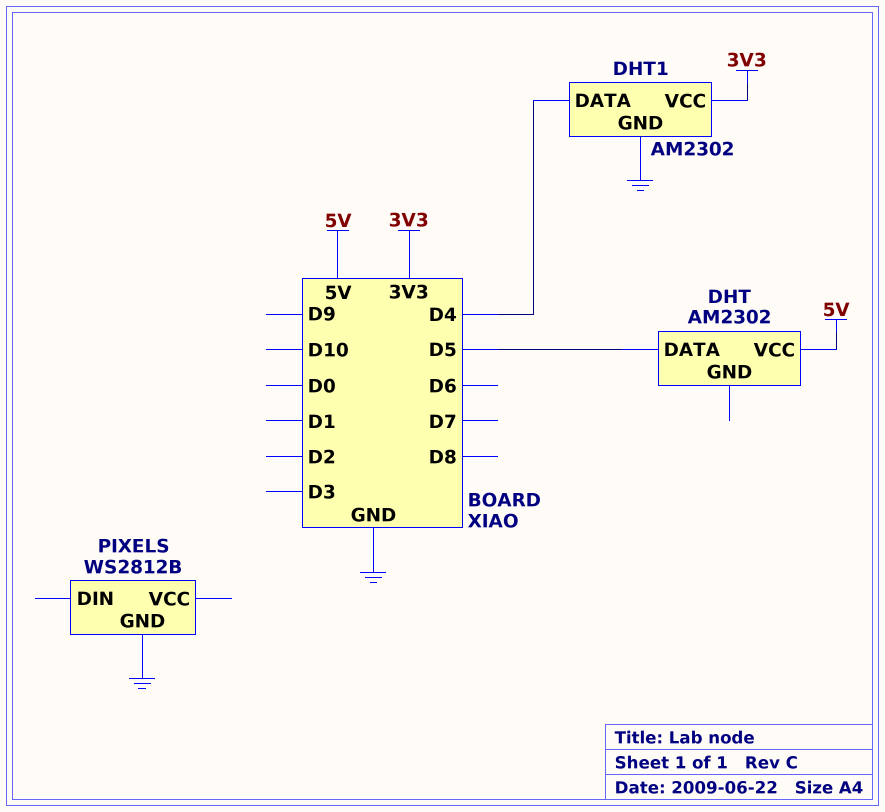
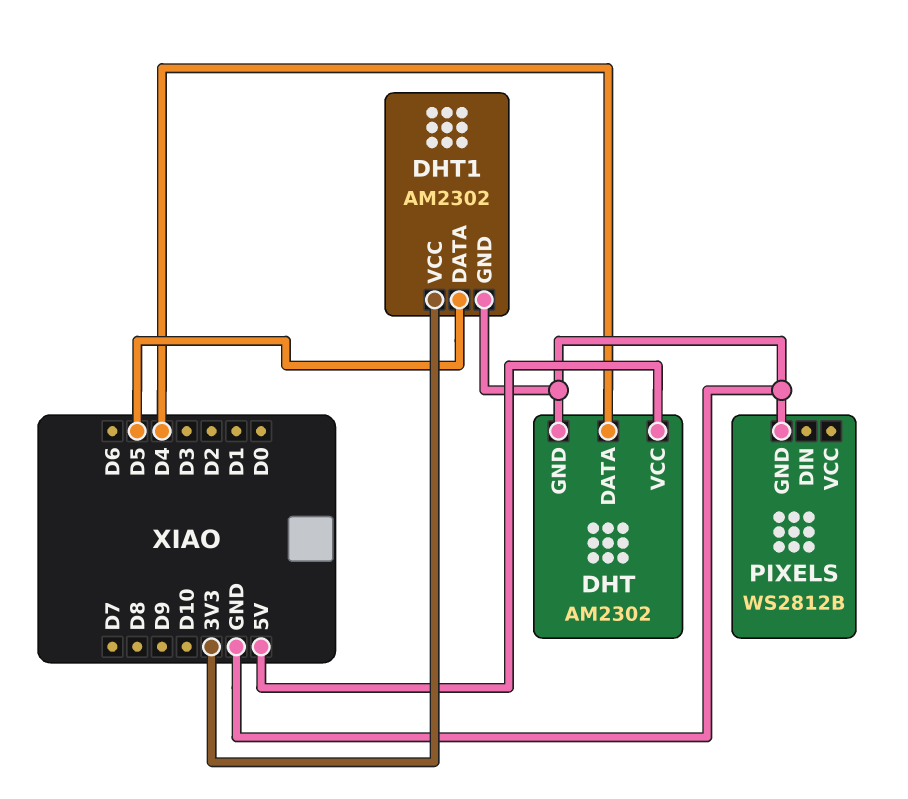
DHT pin DATA: D5 -> D4
DHT pin GND: none -> GND
DHT1 pin DATA: D4 -> D5

